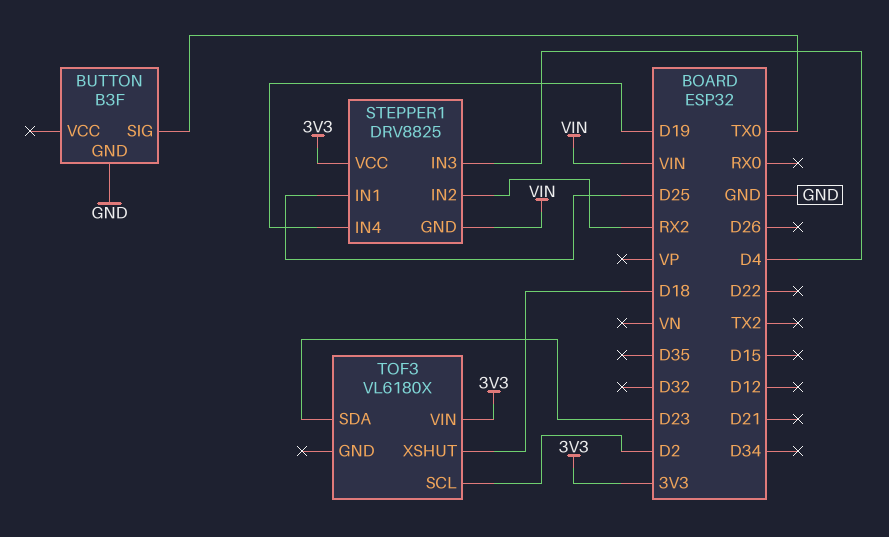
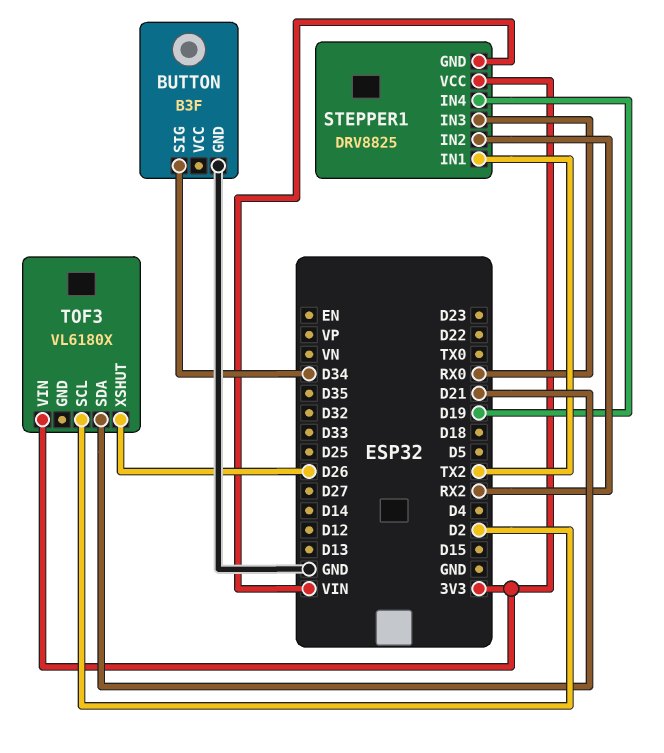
BUTTON pin SIG: TX0 -> D34
STEPPER1 pin IN1: D25 -> TX2
STEPPER1 pin IN3: D4 -> RX0
TOF3 pin SDA: D23 -> D21
TOF3 pin XSHUT: D18 -> D26

